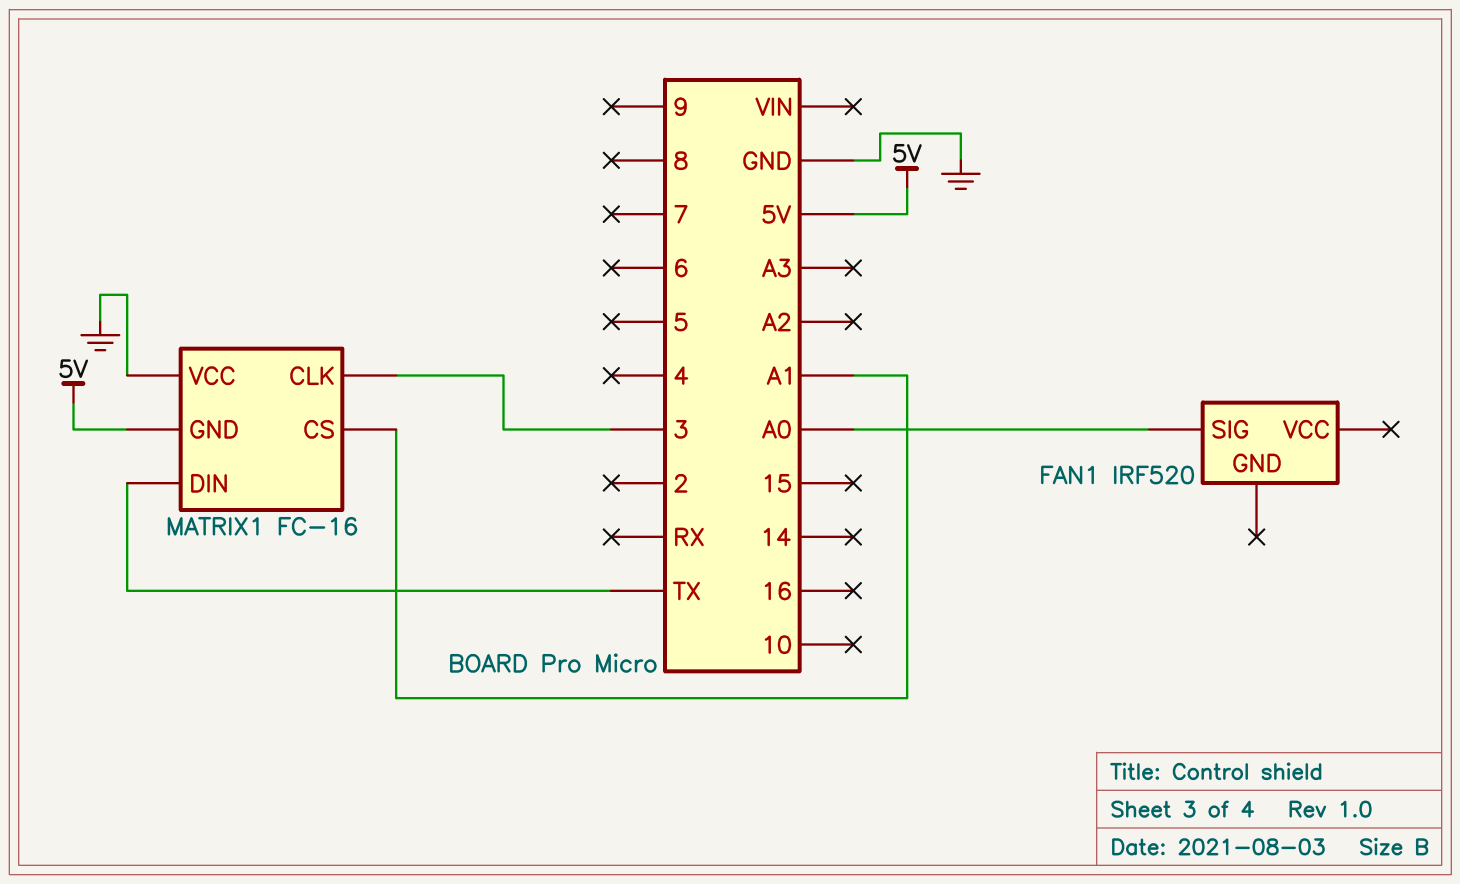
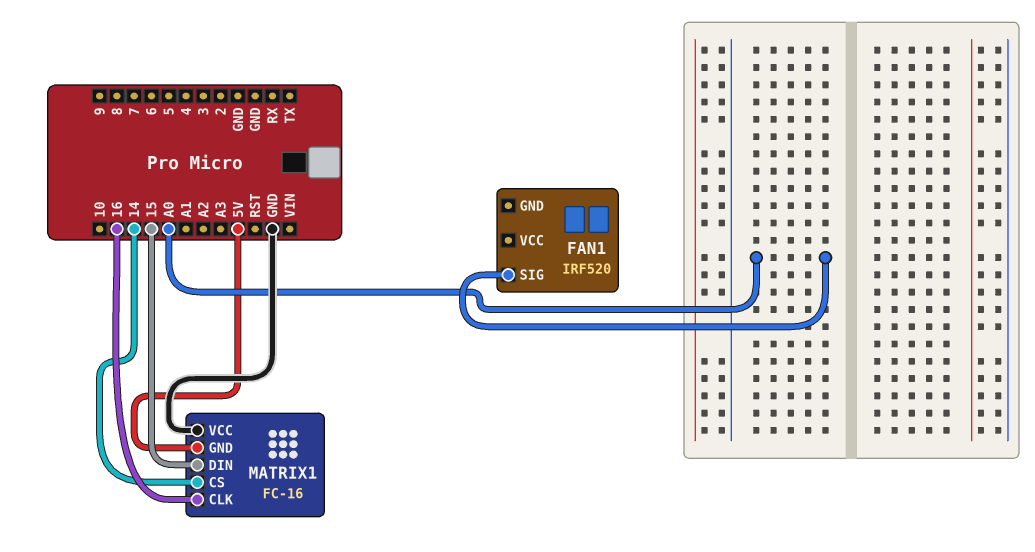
MATRIX1 pin CLK: 3 -> 16
MATRIX1 pin CS: A1 -> 14
MATRIX1 pin DIN: TX -> 15

